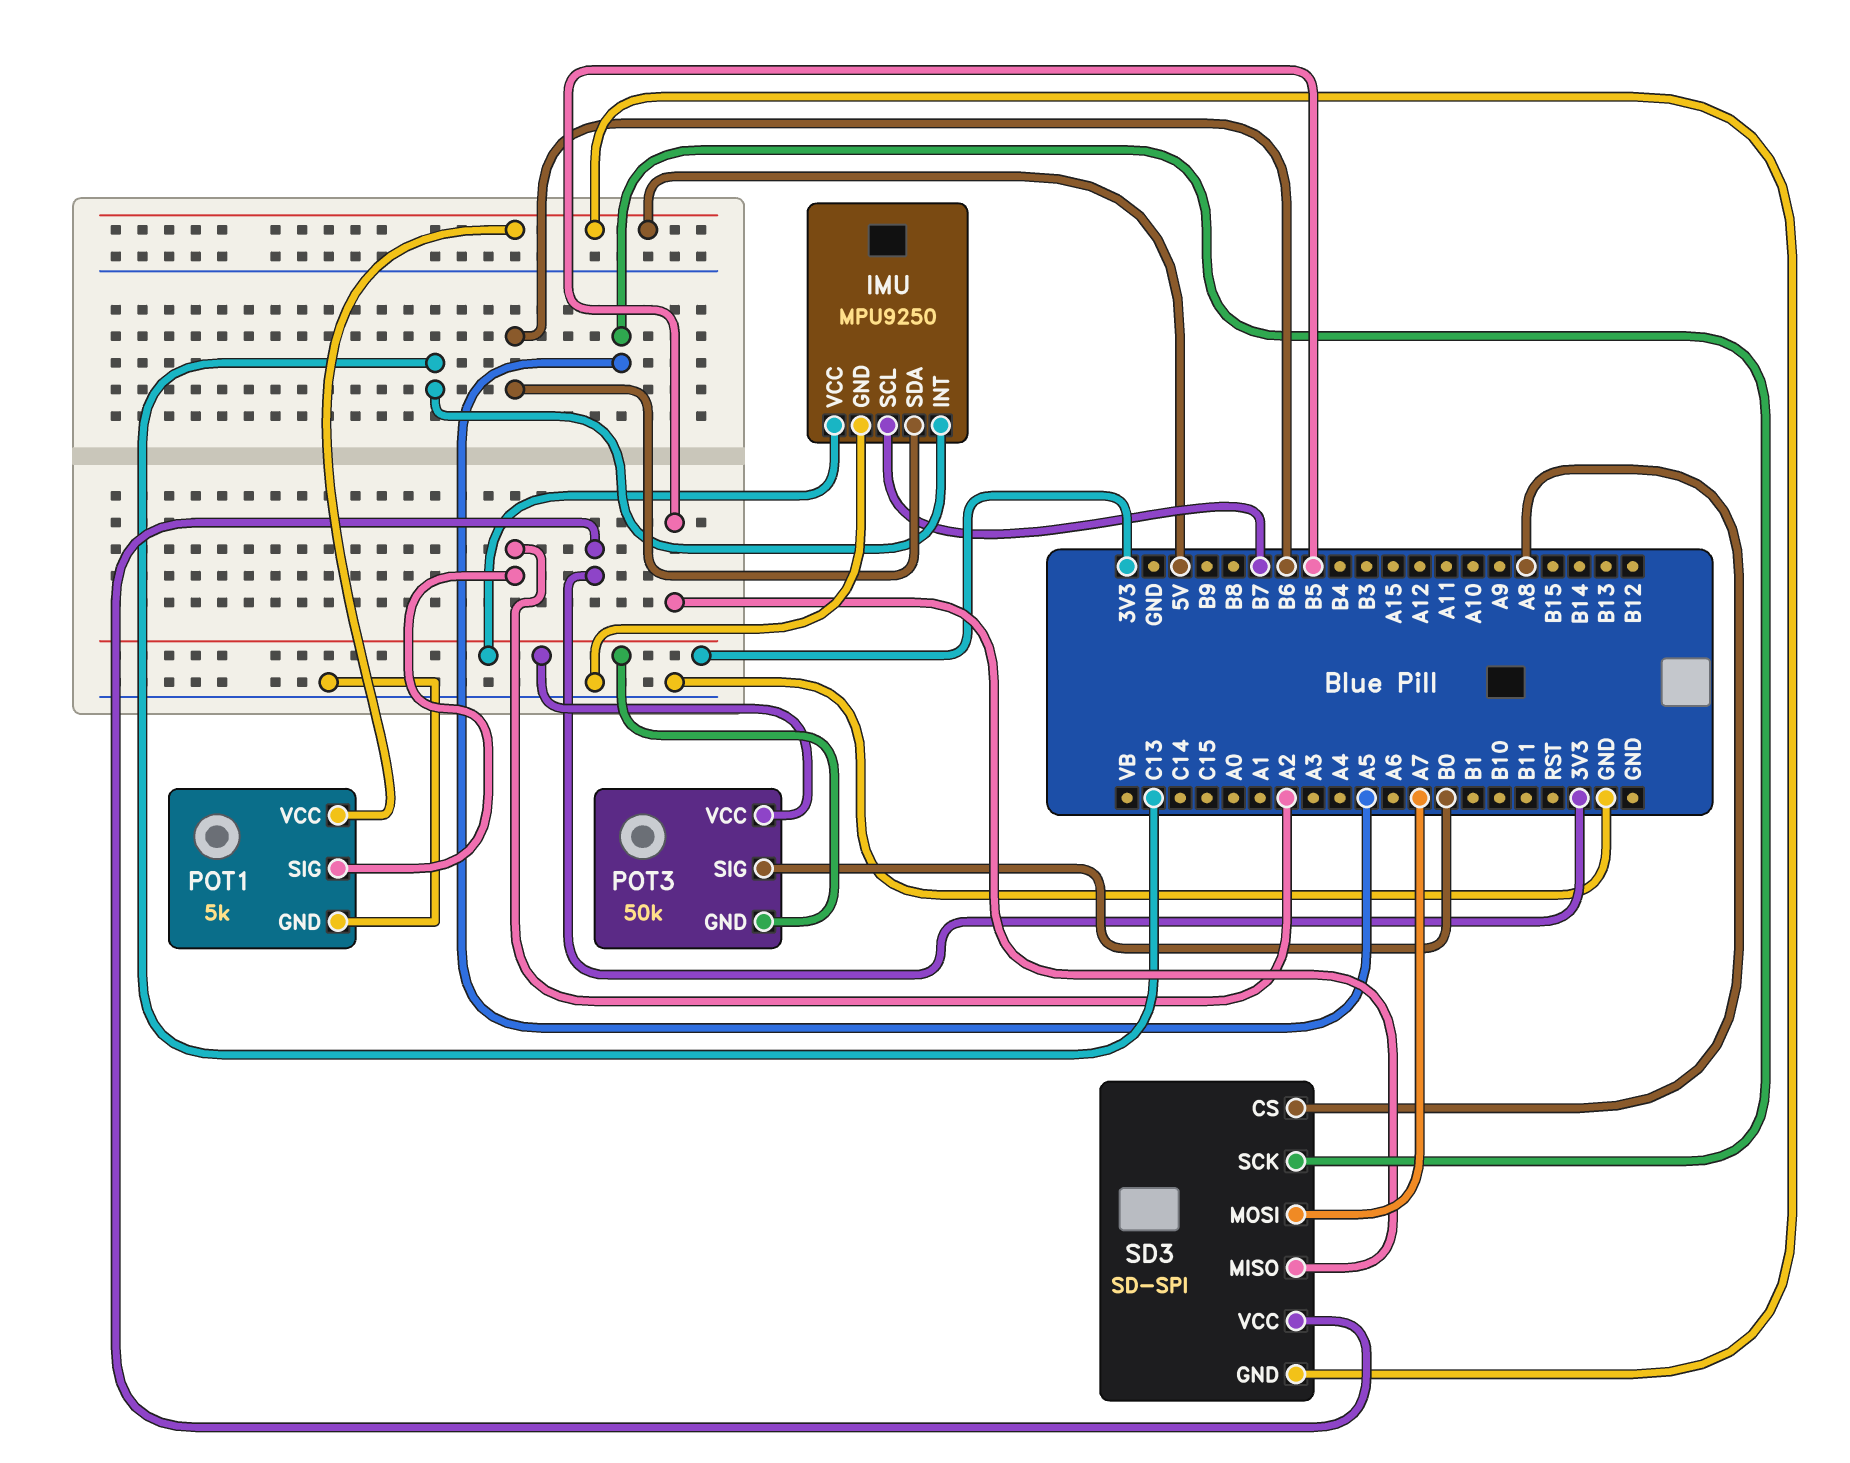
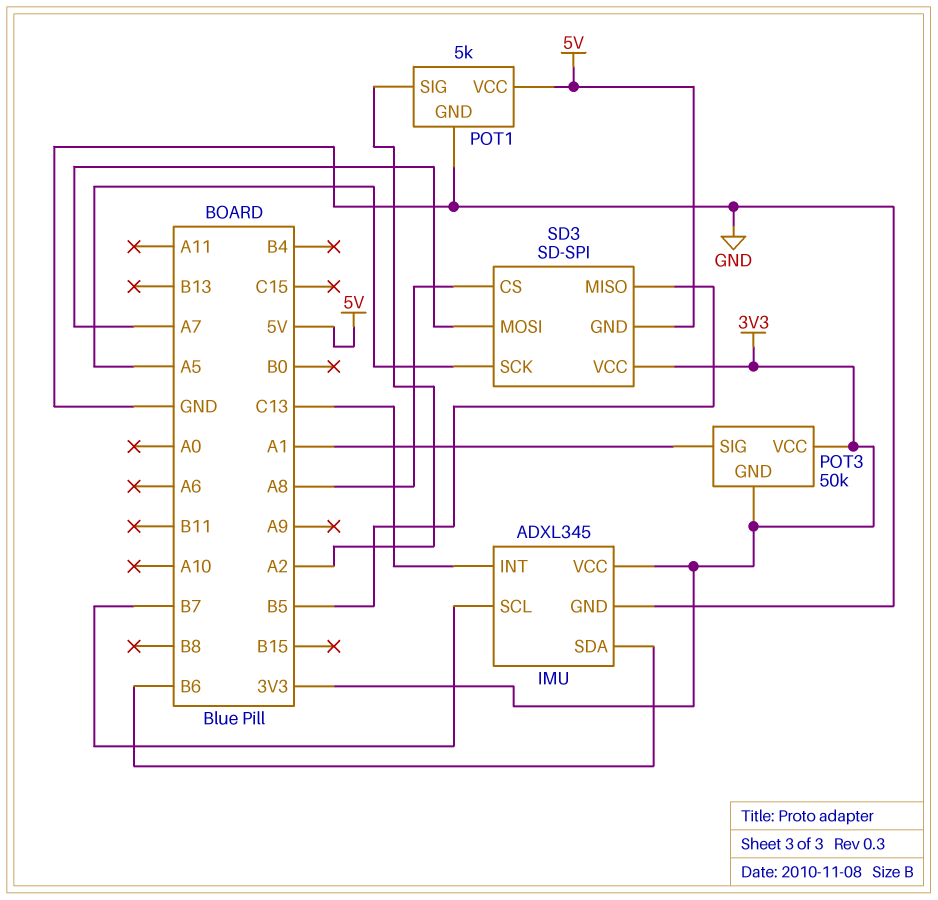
IMU: MPU9250 -> ADXL345
POT3 pin SIG: B0 -> A1

